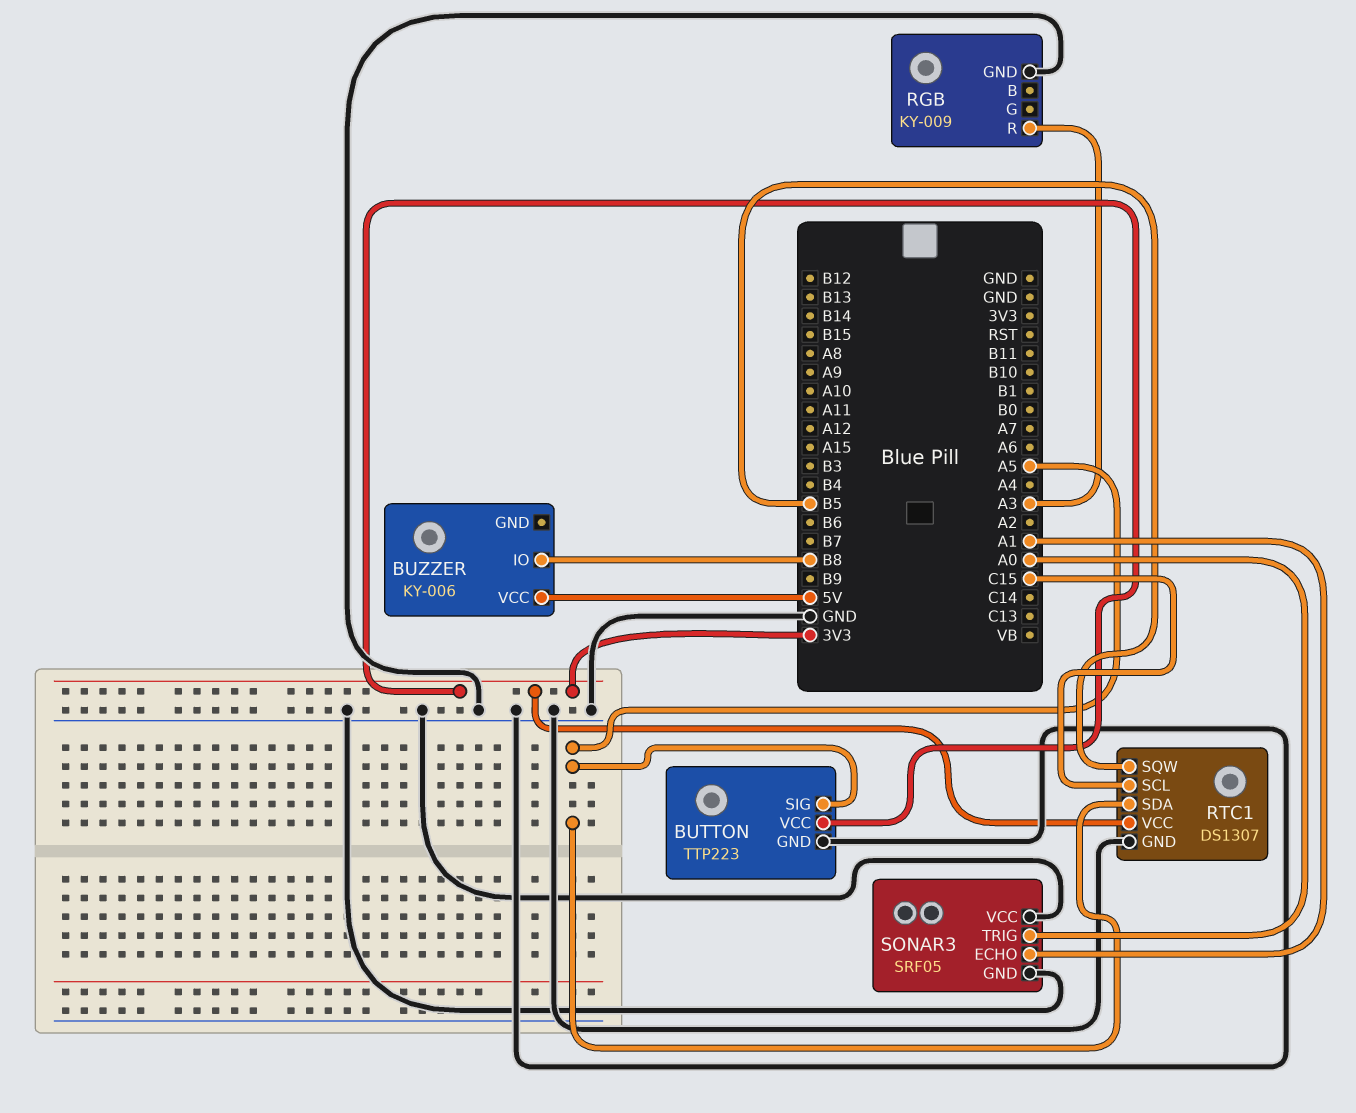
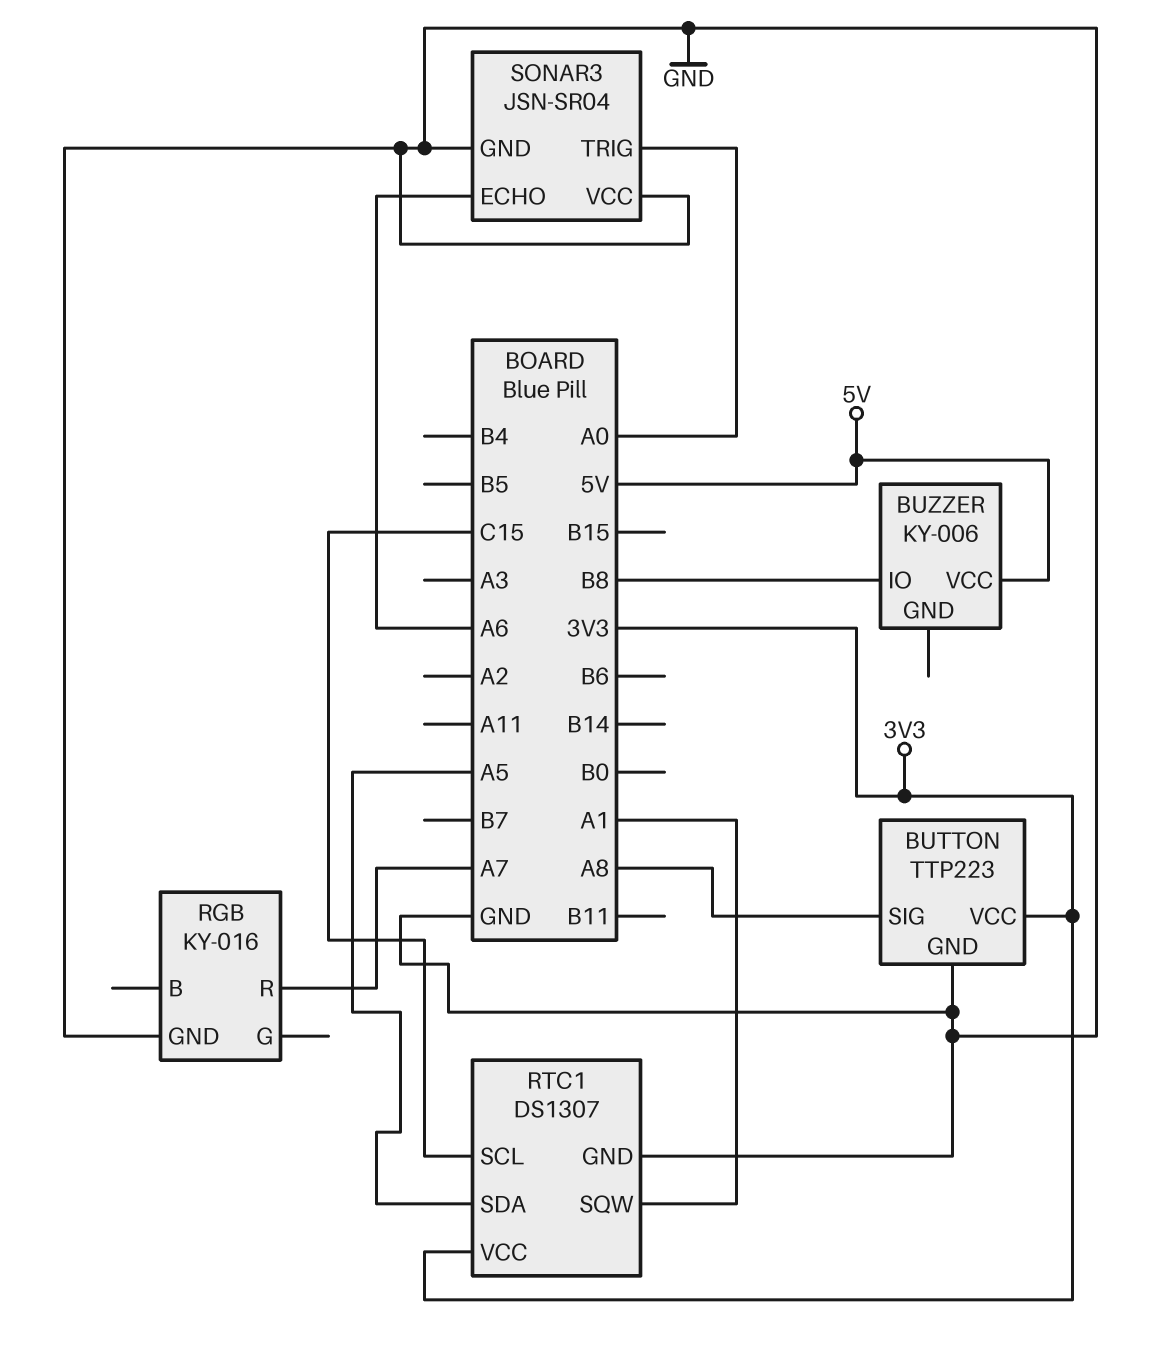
BUTTON pin SIG: A5 -> A8
RGB: KY-009 -> KY-016
RGB pin R: A3 -> A7
RTC1 pin SQW: B5 -> A1
SONAR3: SRF05 -> JSN-SR04
SONAR3 pin ECHO: A1 -> A6

